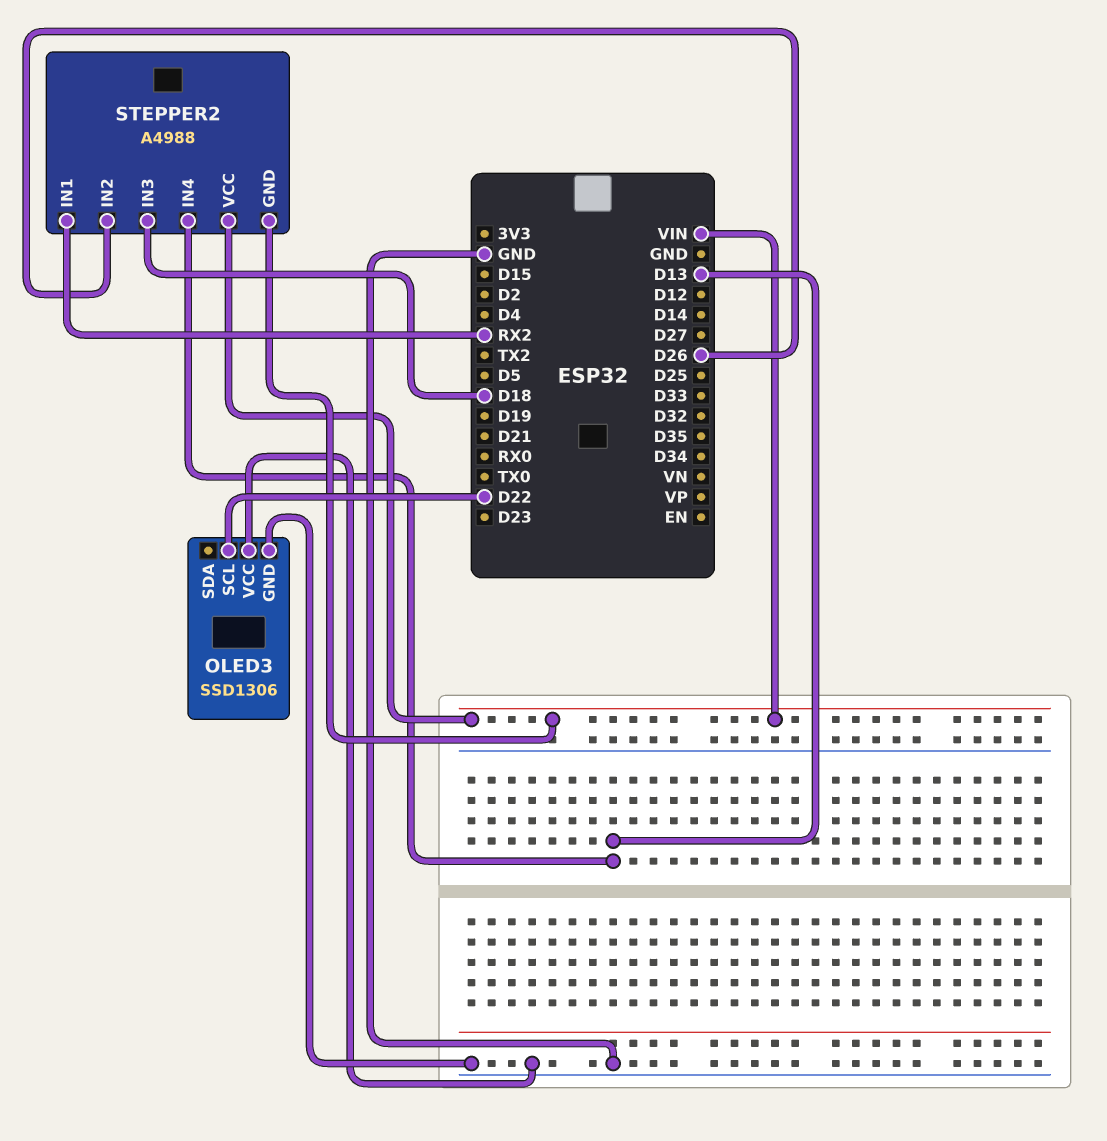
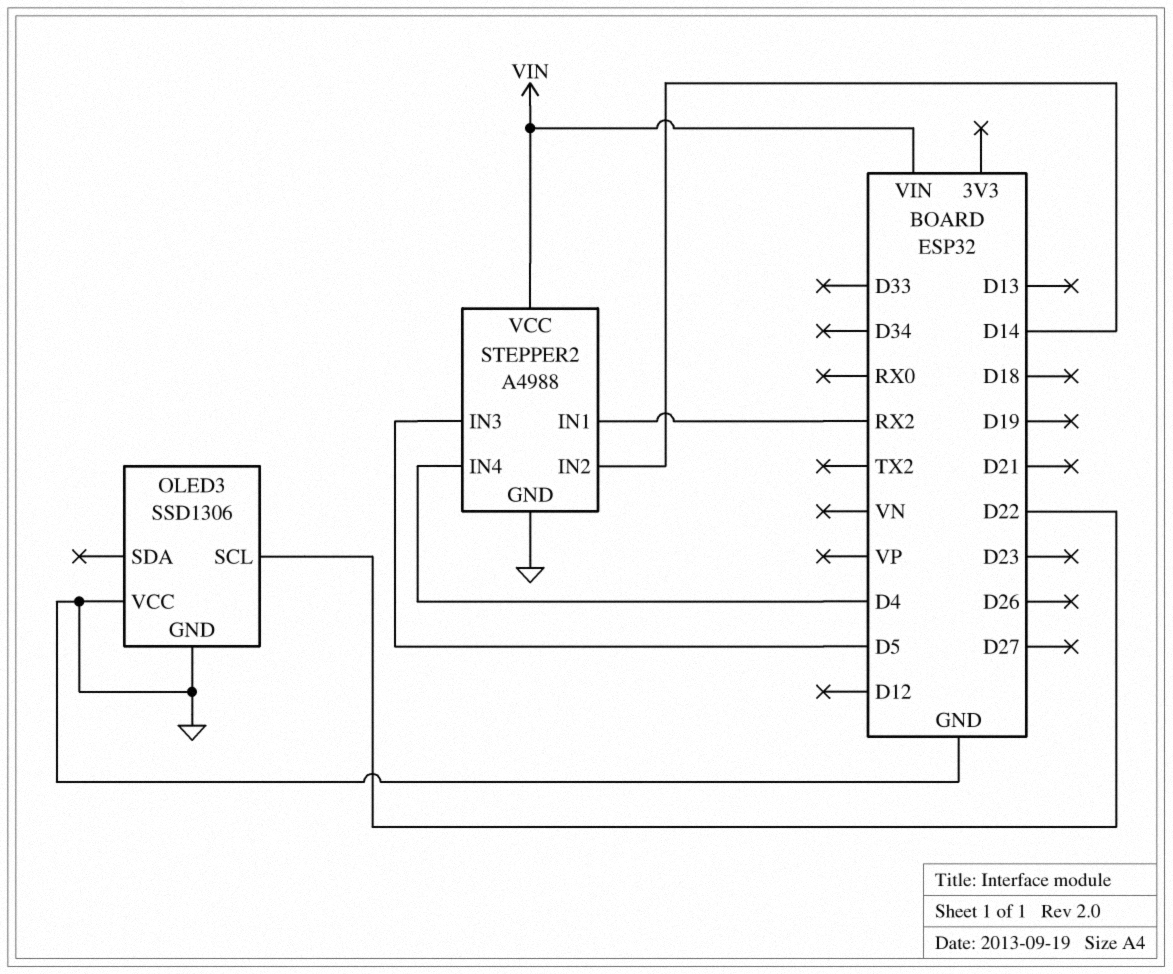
STEPPER2 pin GND: VIN -> GND
STEPPER2 pin IN2: D26 -> D14
STEPPER2 pin IN3: D18 -> D5
STEPPER2 pin IN4: D13 -> D4

